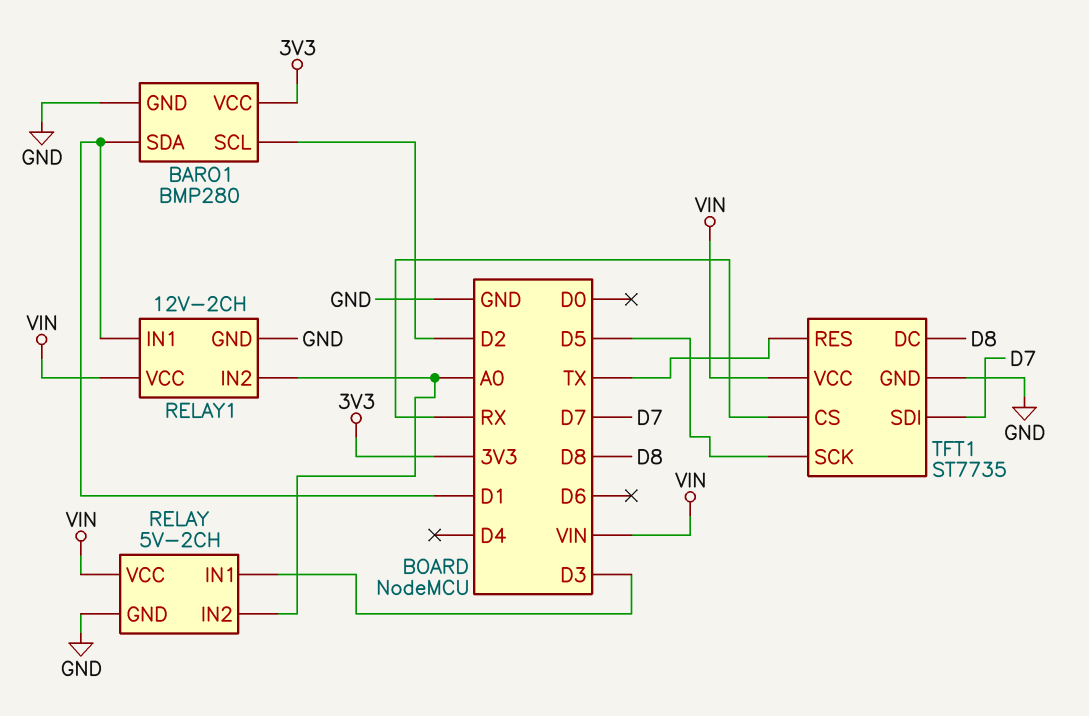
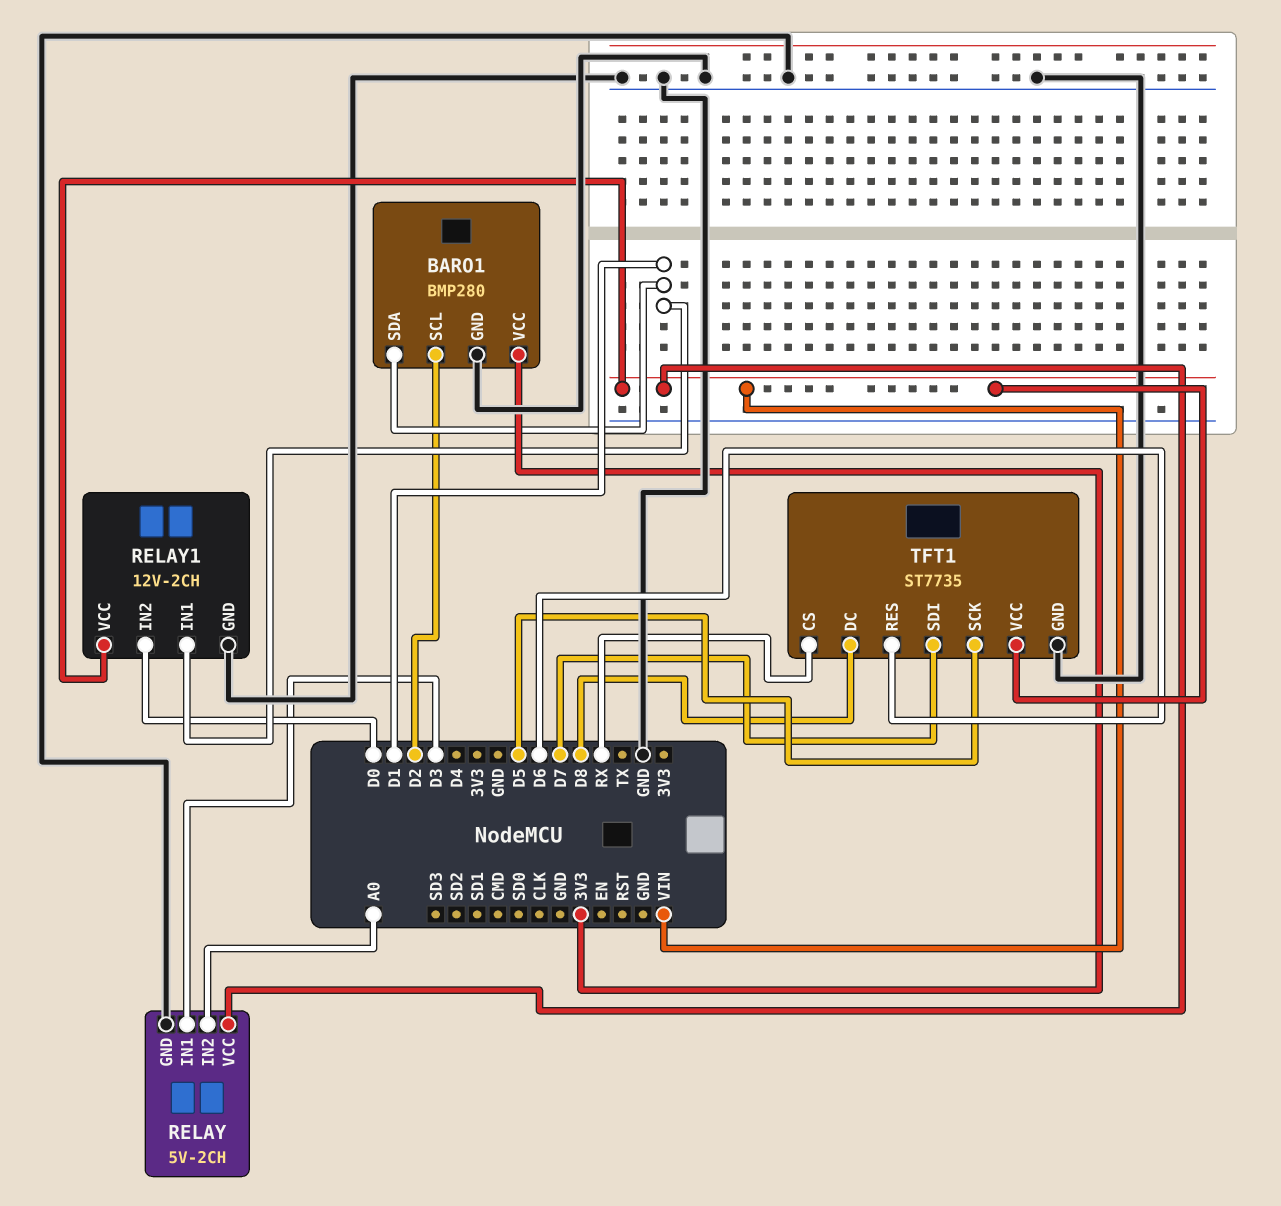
RELAY1 pin IN2: A0 -> D0
TFT1 pin RES: TX -> D6

